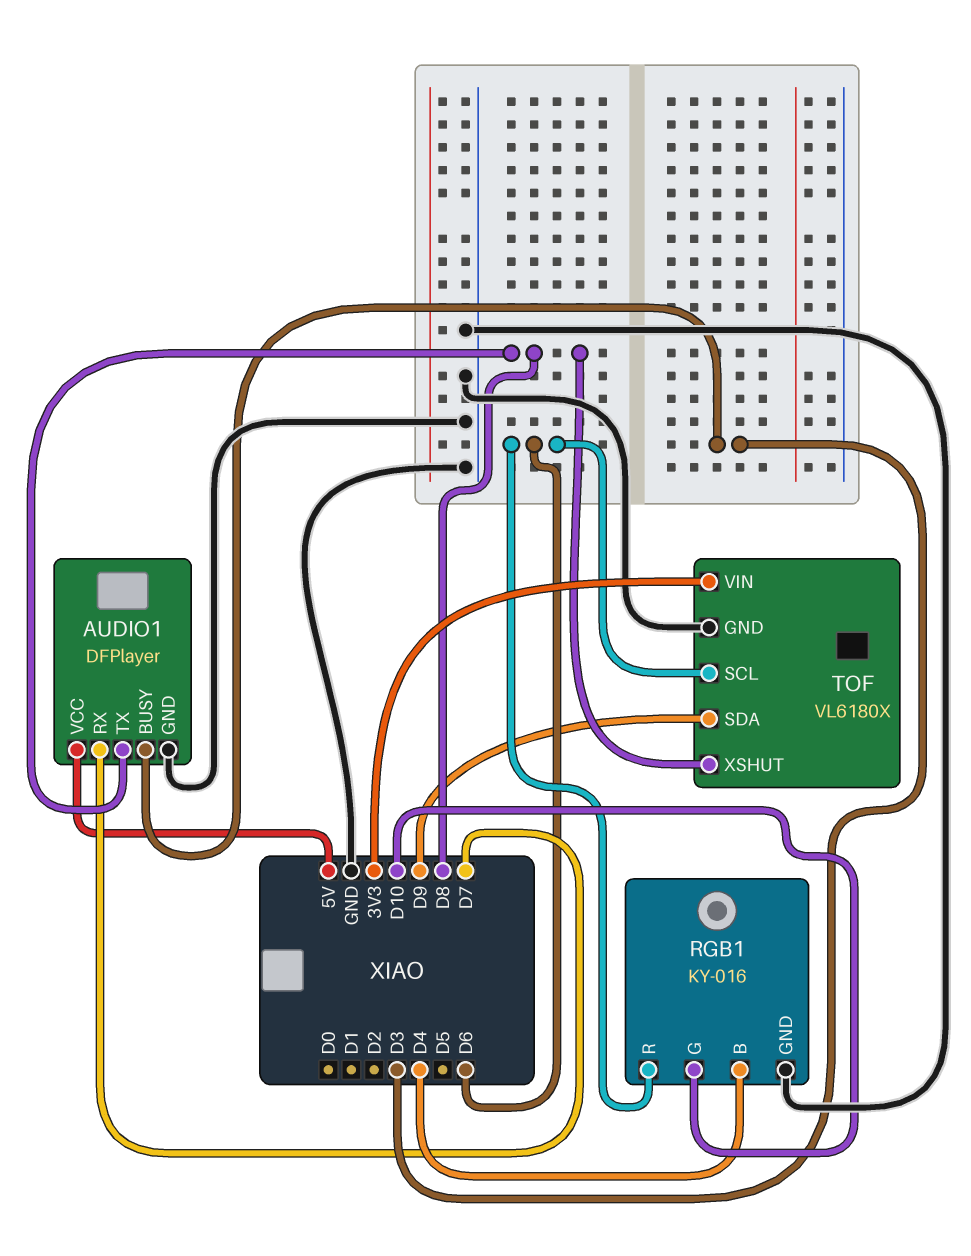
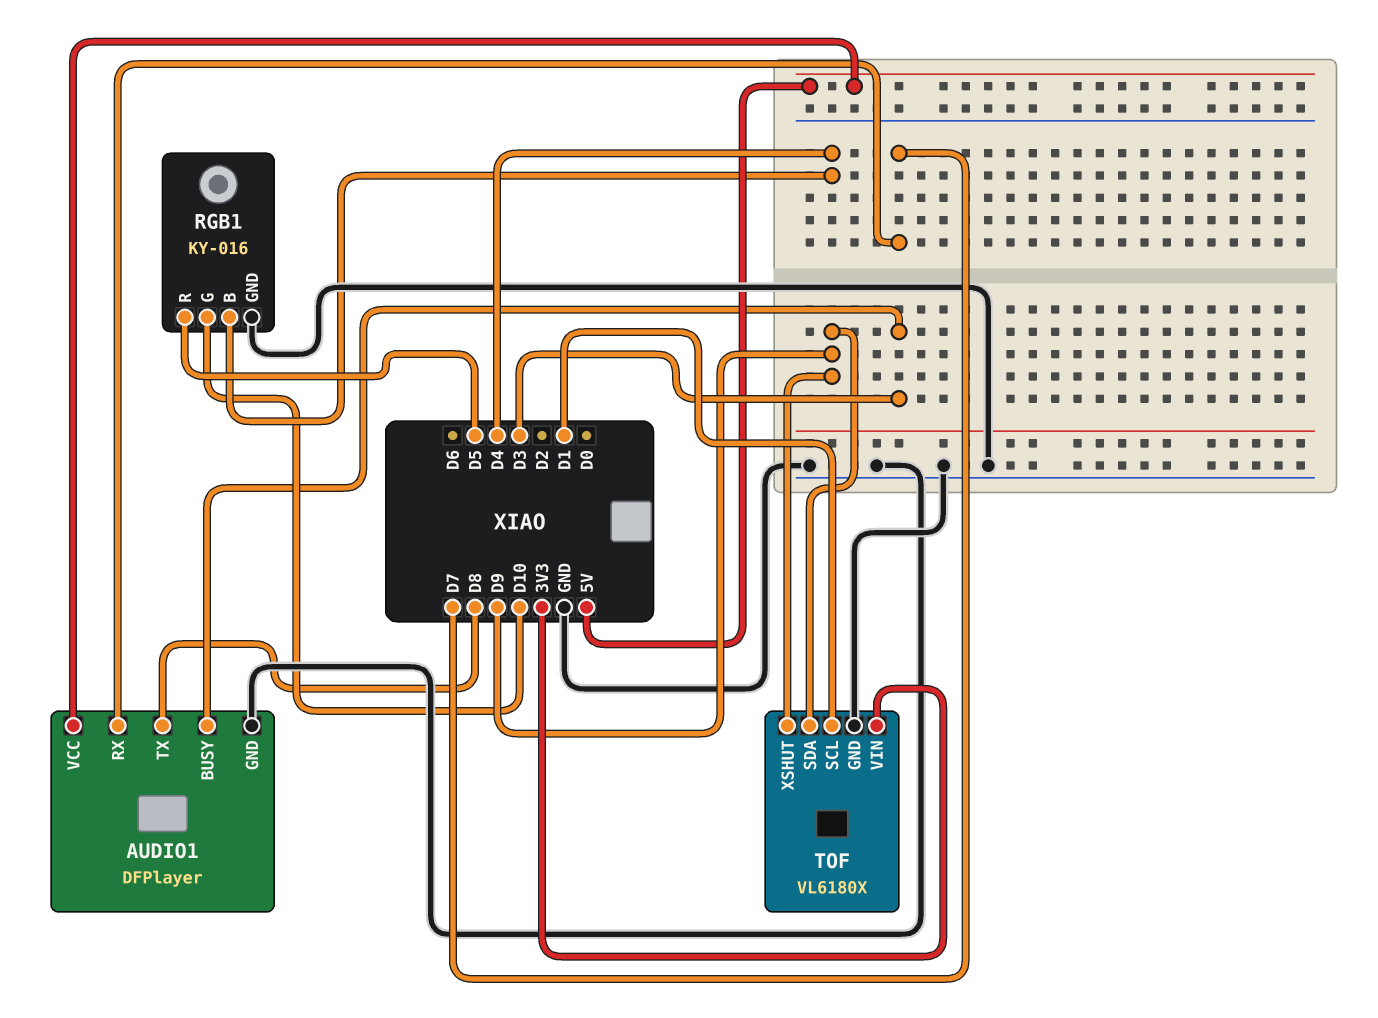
RGB1 pin R: D6 -> D5
TOF pin SCL: D6 -> D1
TOF pin XSHUT: D8 -> D9

